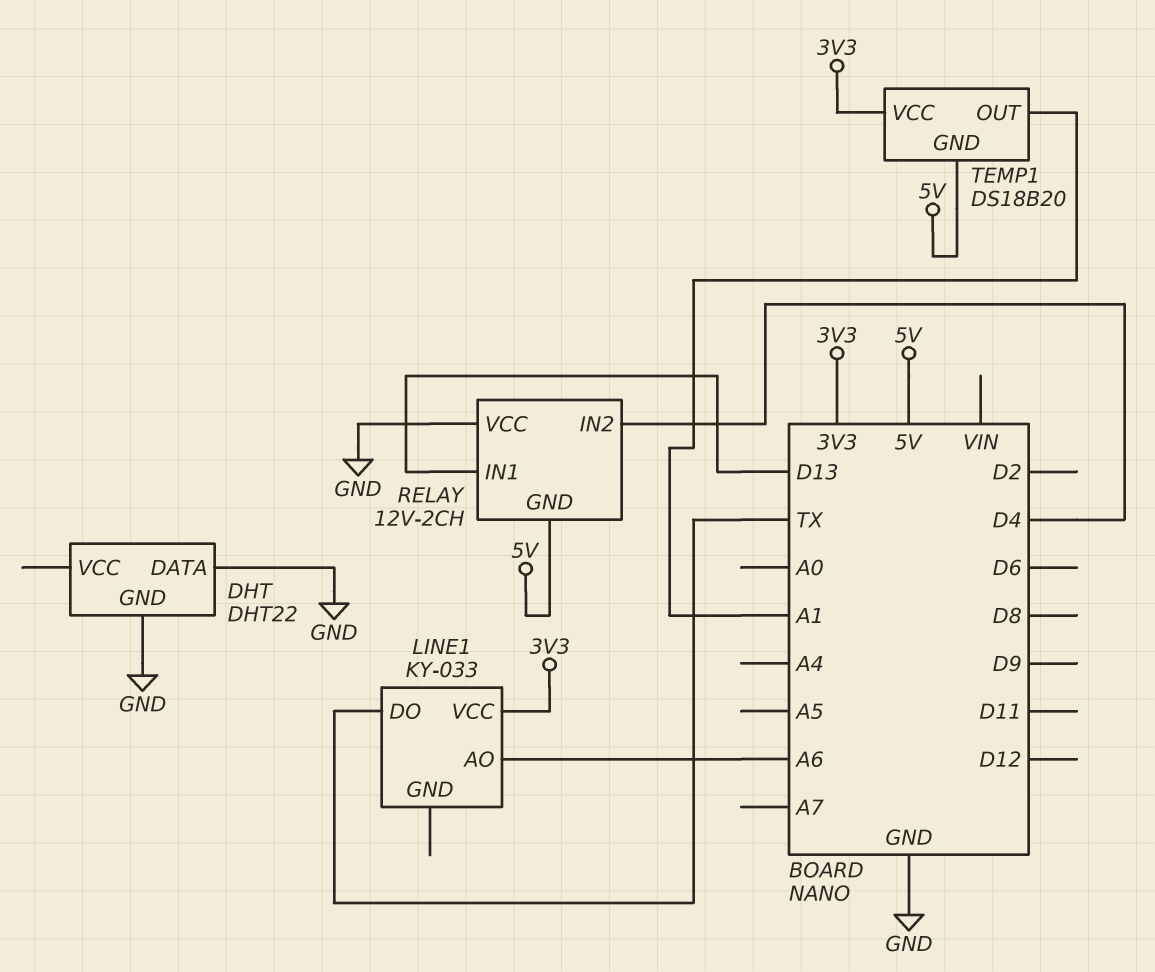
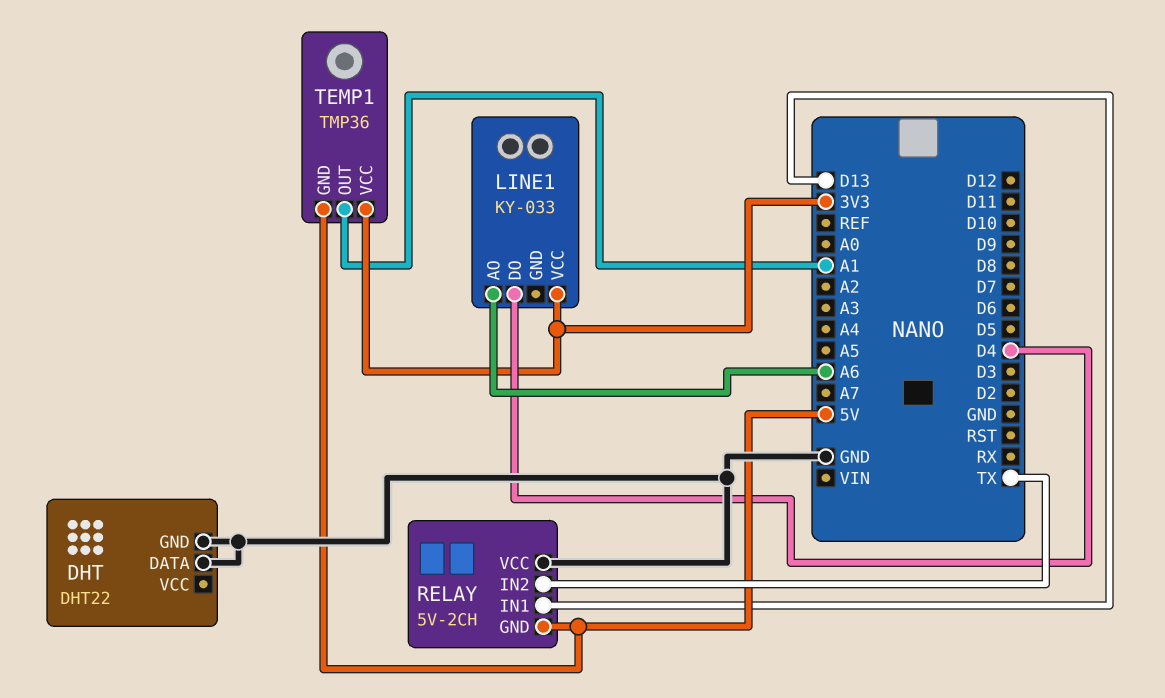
LINE1 pin DO: TX -> D4
RELAY: 12V-2CH -> 5V-2CH
RELAY pin IN2: D4 -> TX
TEMP1: DS18B20 -> TMP36

